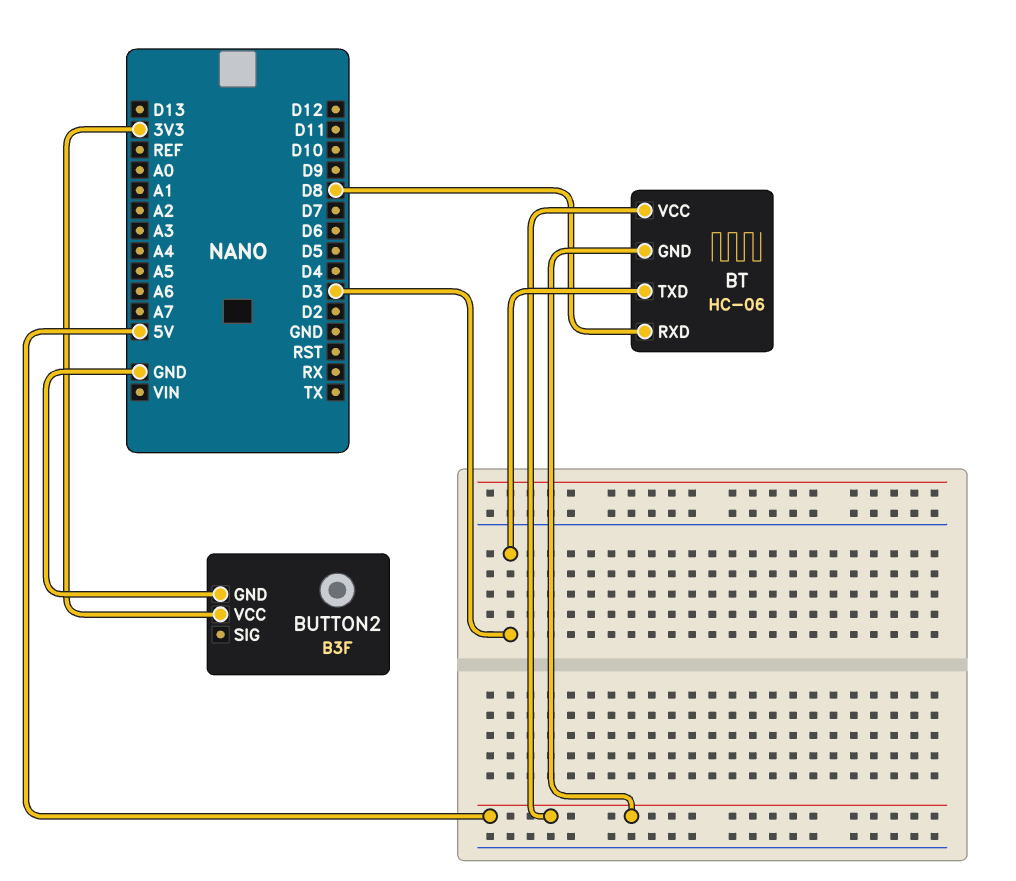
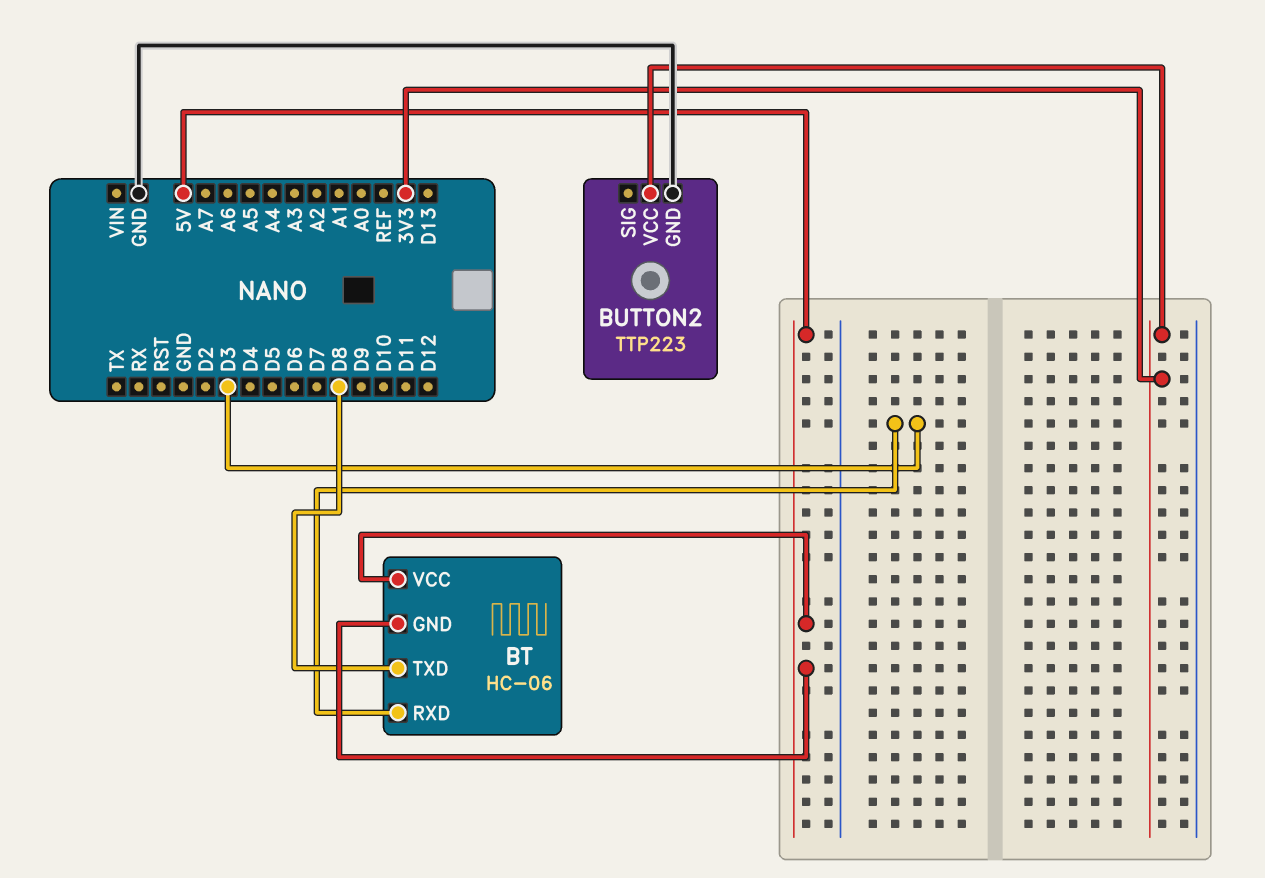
BT pin RXD: D8 -> D3
BT pin TXD: D3 -> D8
BUTTON2: B3F -> TTP223

